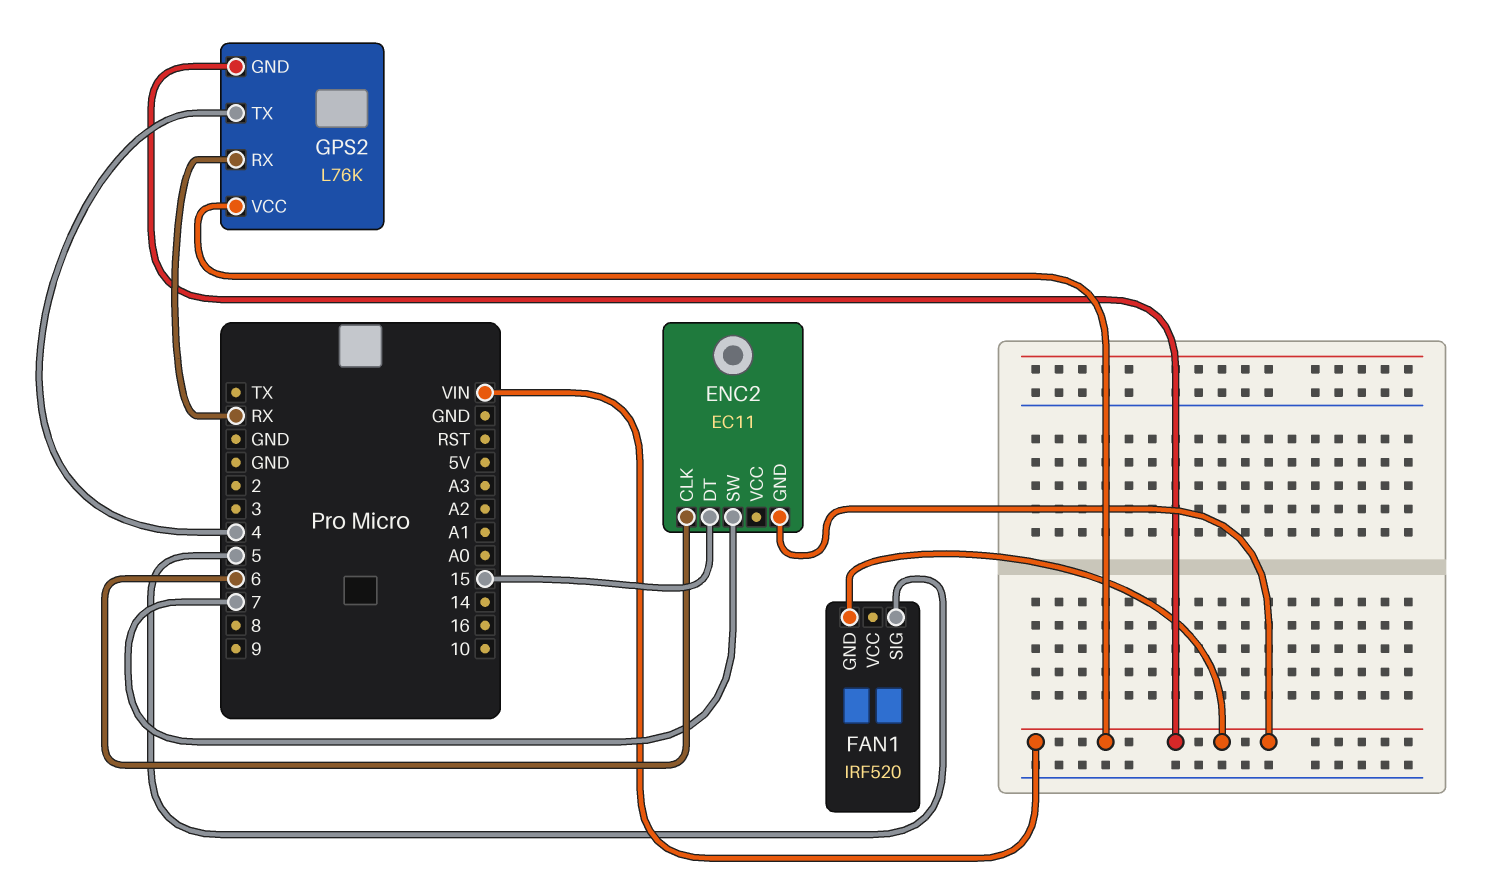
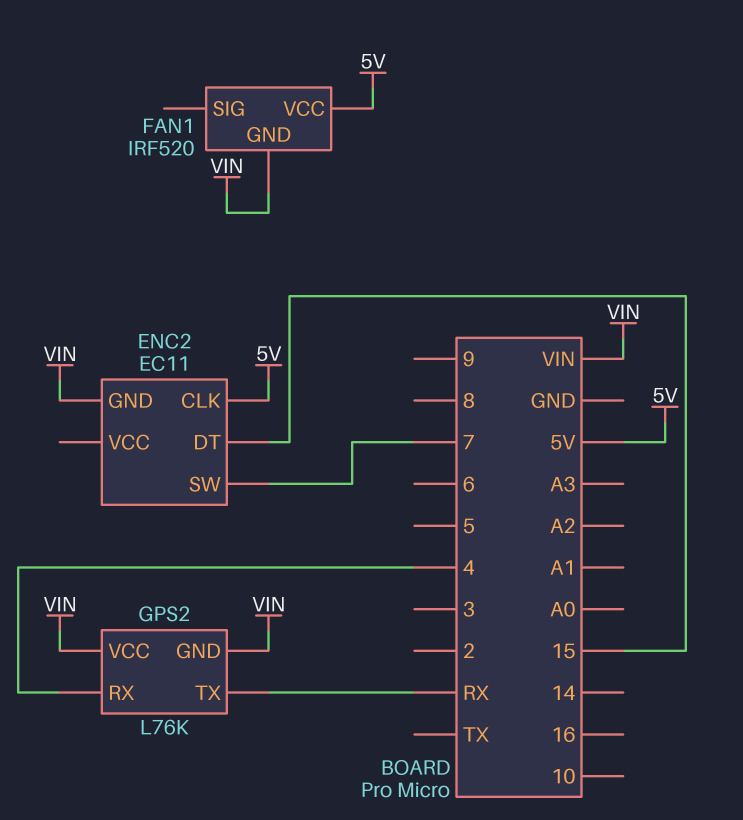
ENC2 pin CLK: 6 -> 5V
FAN1 pin SIG: 5 -> none
FAN1 pin VCC: none -> 5V
GPS2 pin RX: RX -> 4
GPS2 pin TX: 4 -> RX

